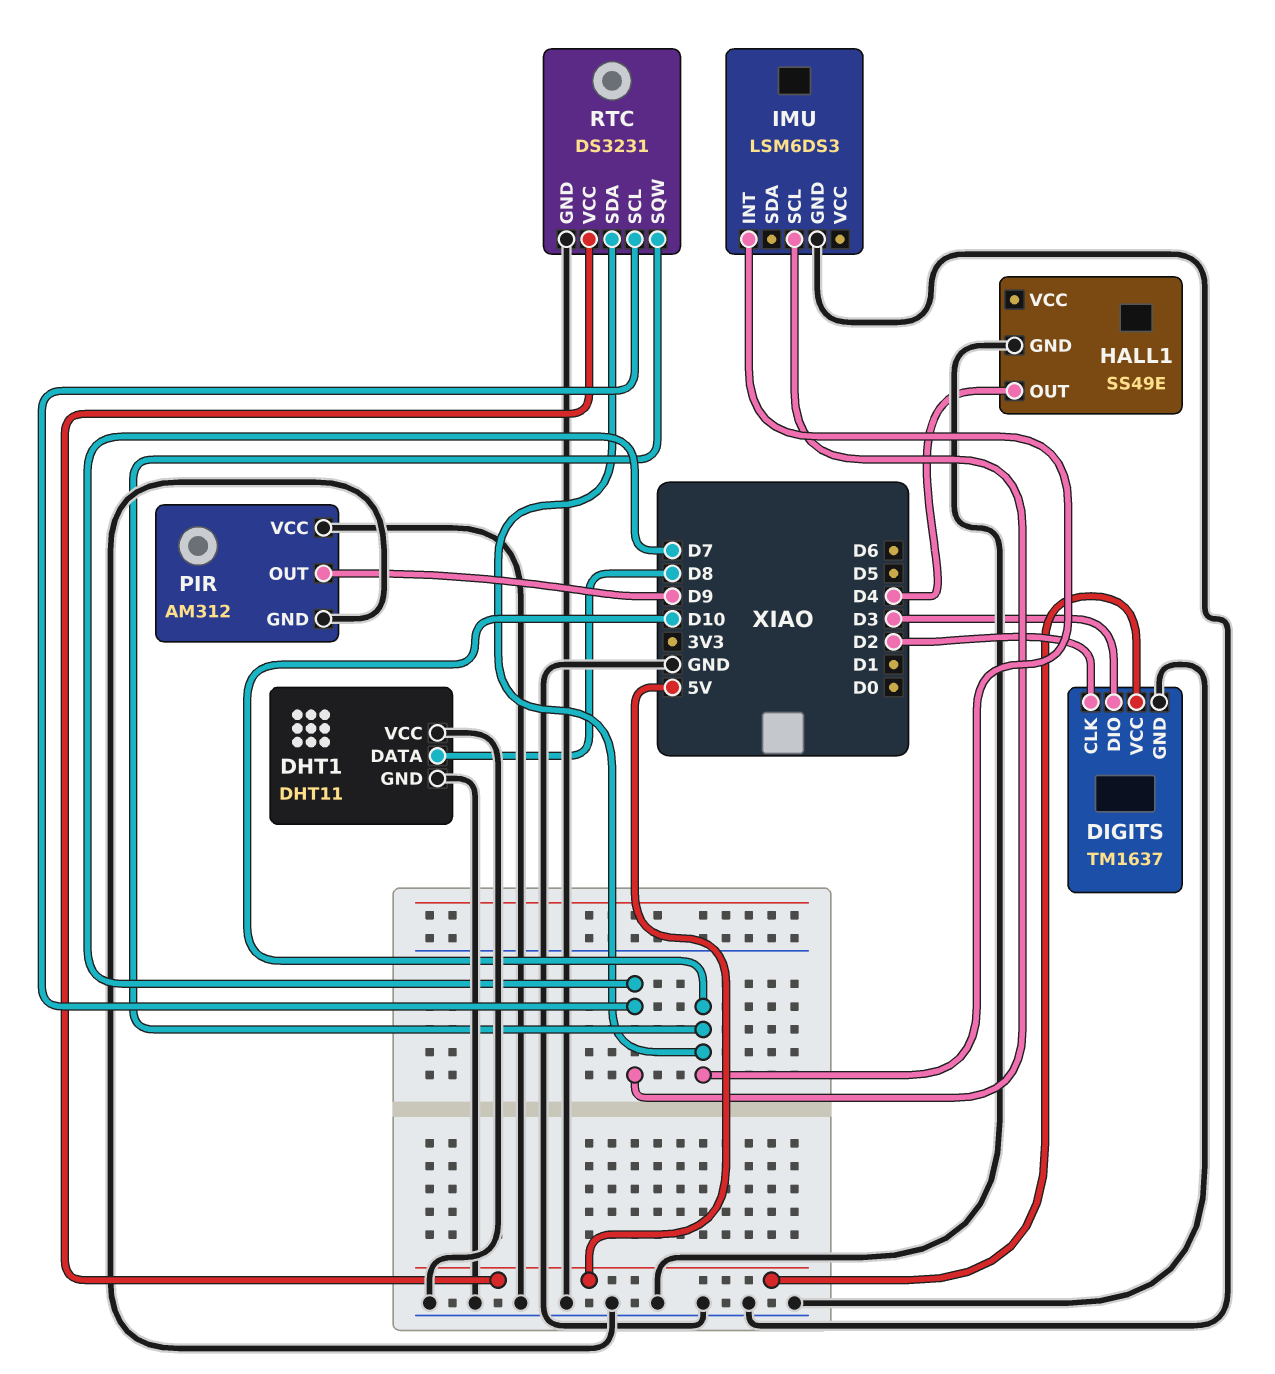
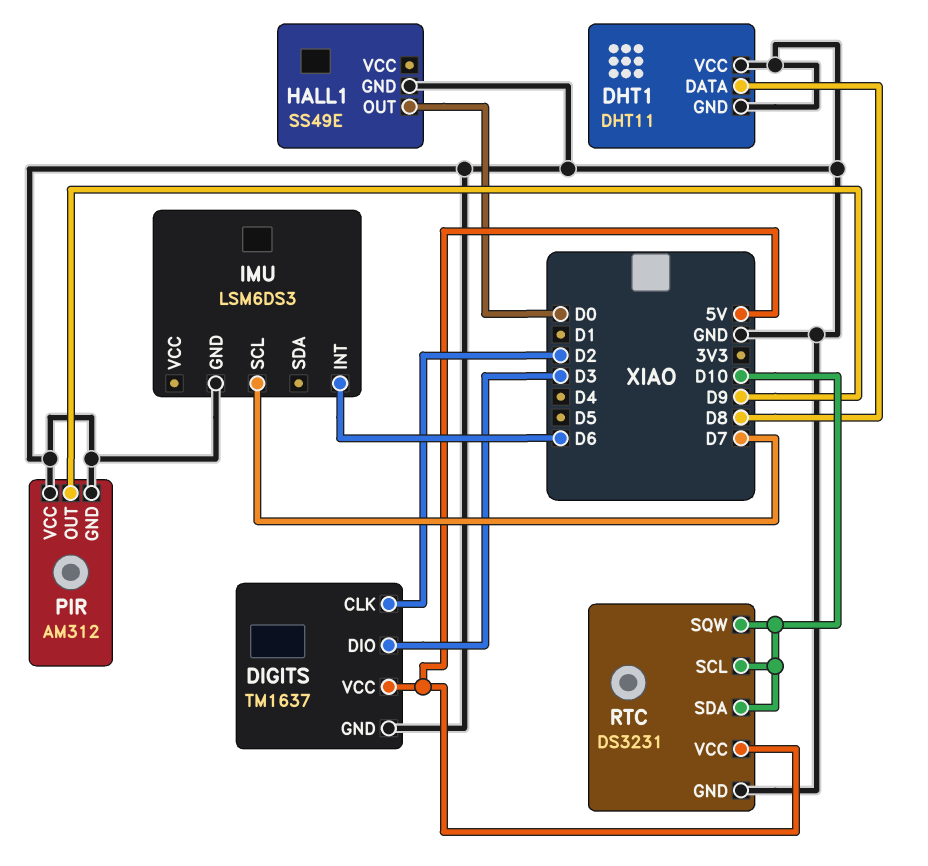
HALL1 pin OUT: D4 -> D0
IMU pin INT: D10 -> D6
RTC pin SCL: D7 -> D10

